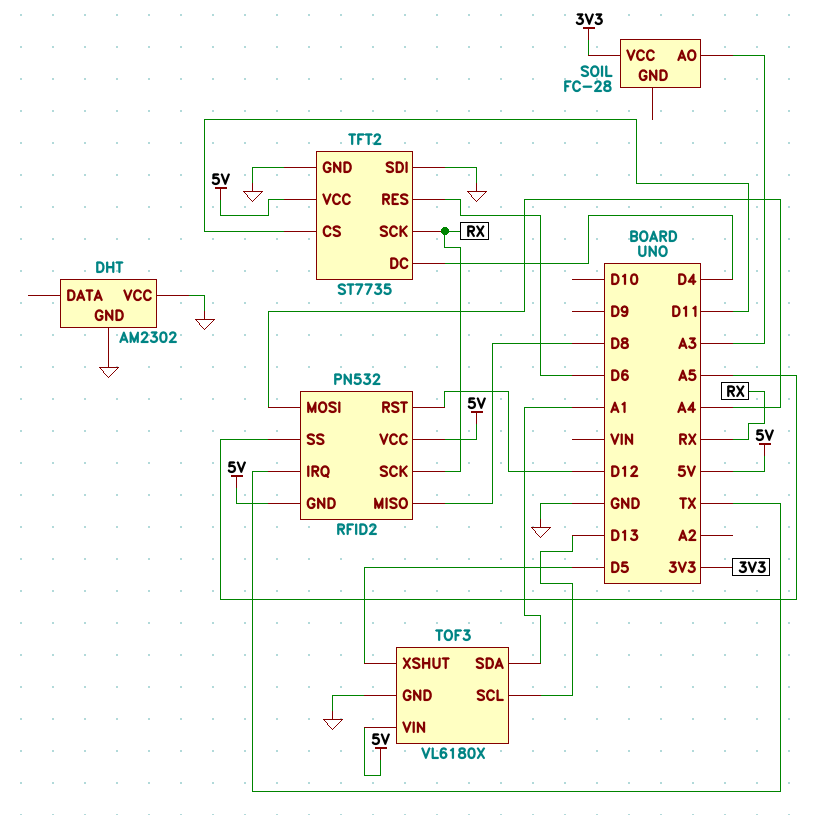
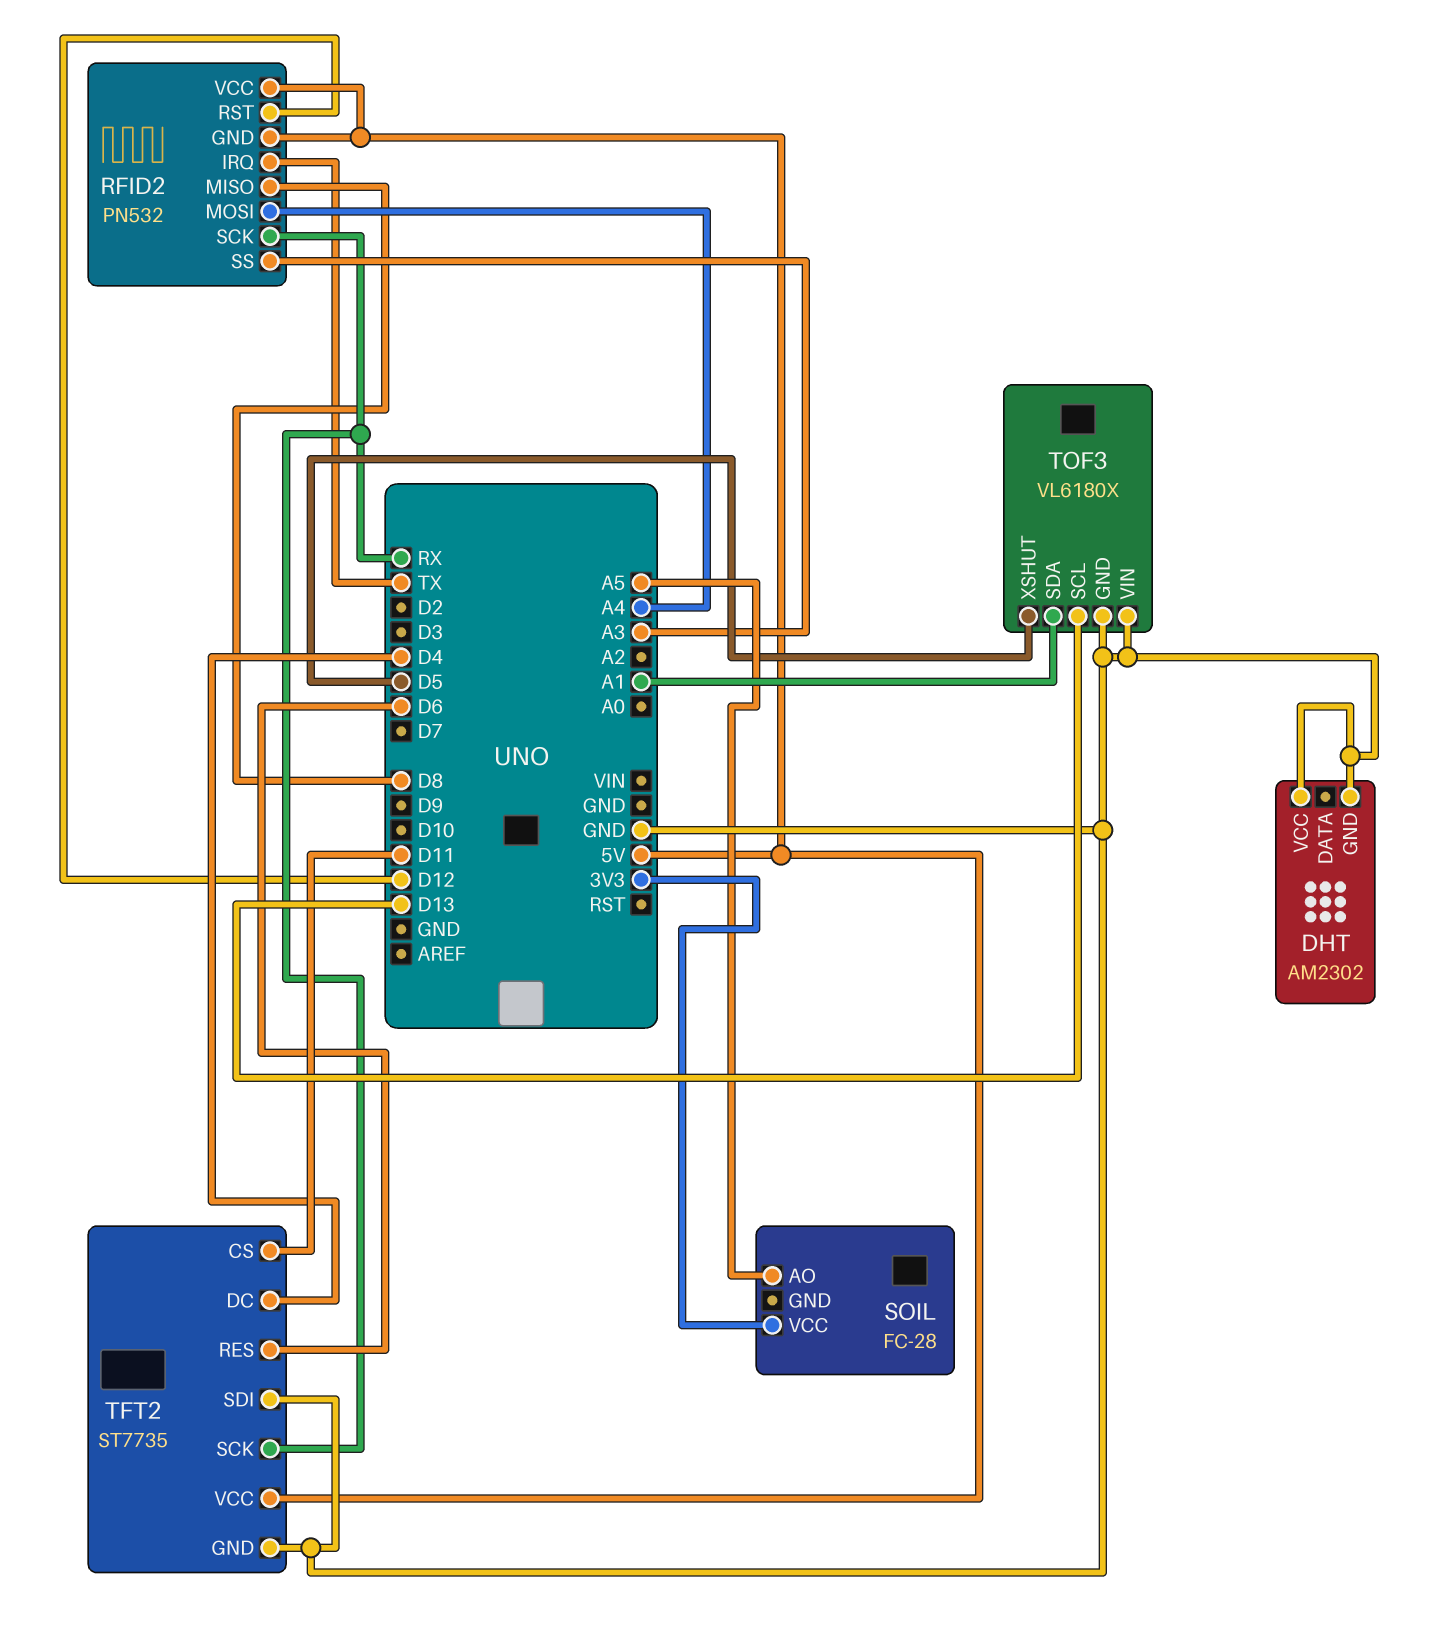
RFID2 pin SS: A5 -> A3
SOIL pin AO: A3 -> A5
TOF3 pin VIN: 5V -> GND

